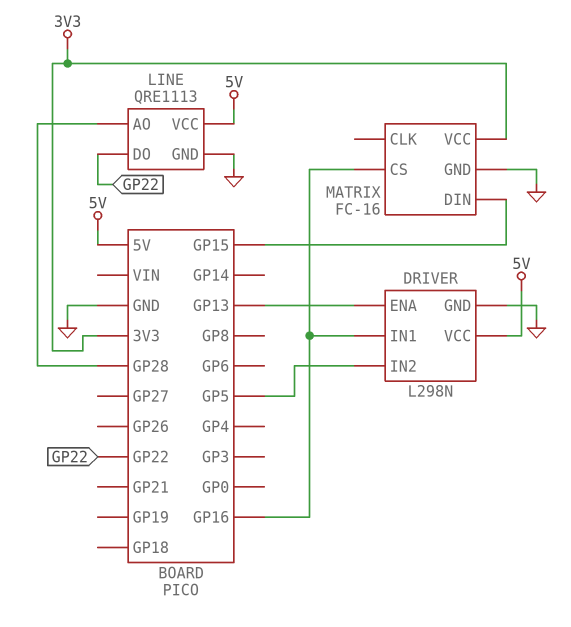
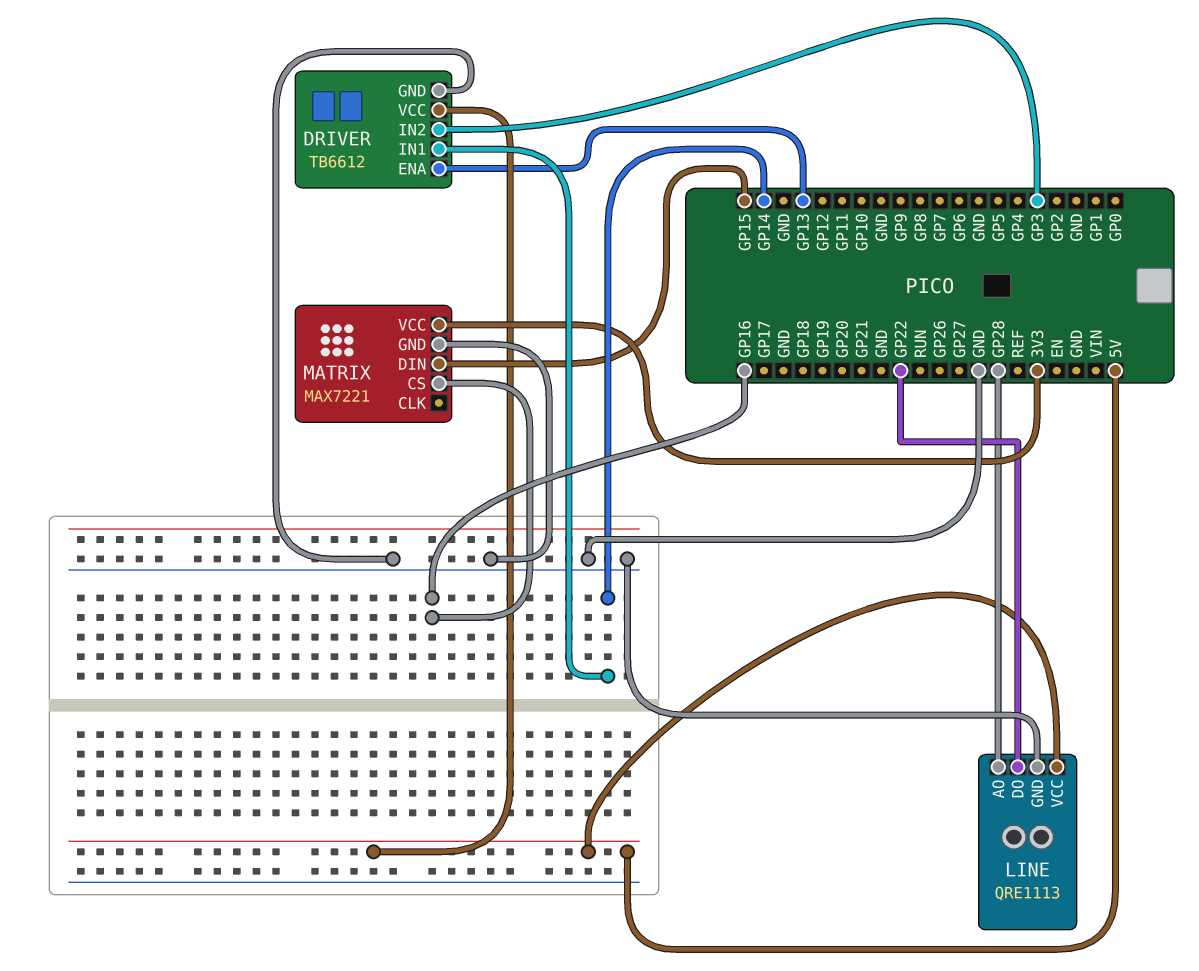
DRIVER: L298N -> TB6612
DRIVER pin IN1: GP16 -> GP14
DRIVER pin IN2: GP5 -> GP3
MATRIX: FC-16 -> MAX7221

